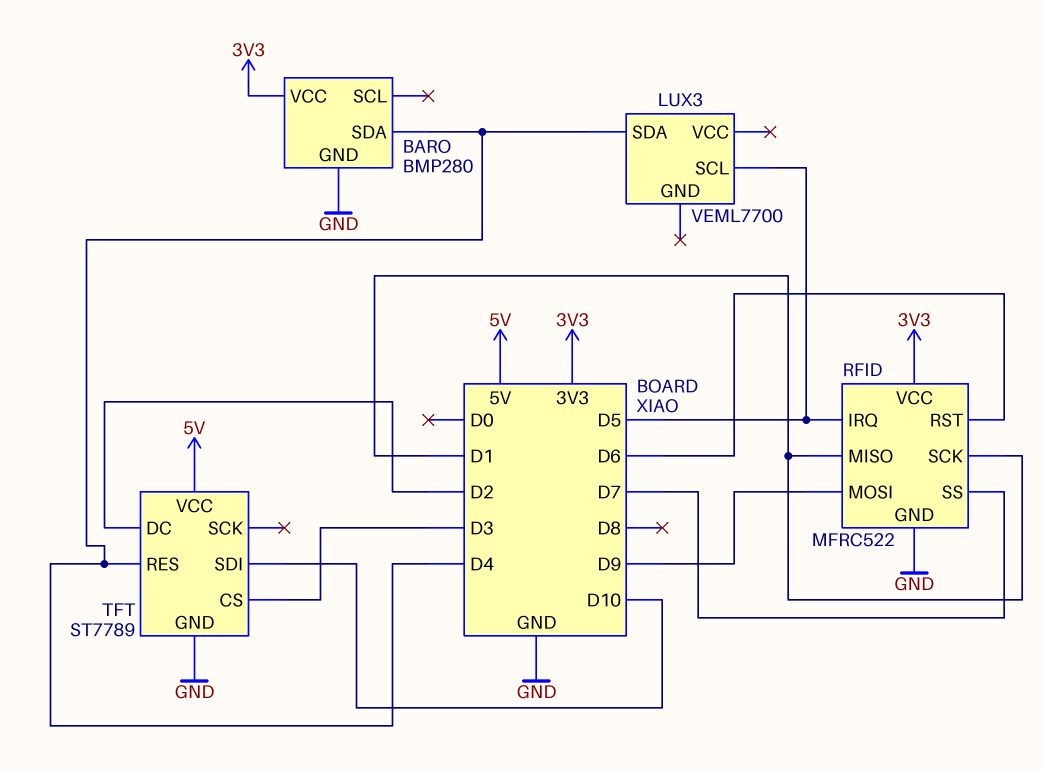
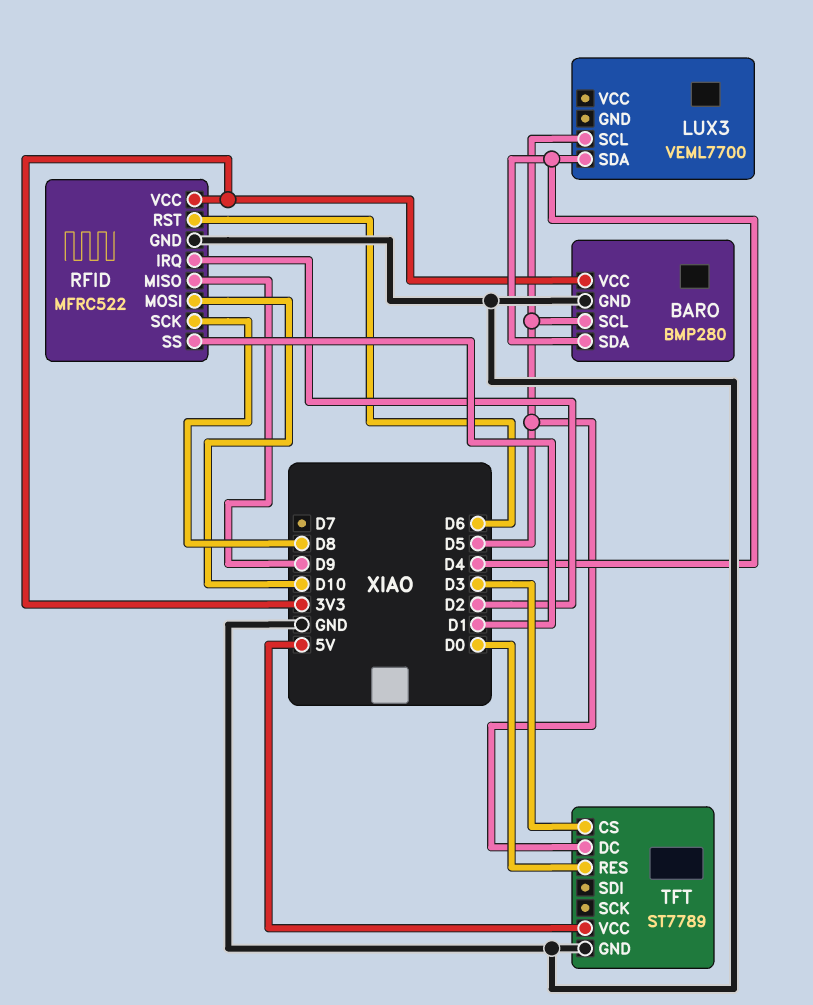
BARO pin SCL: none -> D5
RFID pin IRQ: D5 -> D2
RFID pin MISO: D1 -> D9
RFID pin MOSI: D9 -> D10
RFID pin SCK: D1 -> D8
RFID pin SS: D7 -> D1
TFT pin DC: D2 -> D5
TFT pin RES: D4 -> D0
TFT pin SDI: D10 -> none

